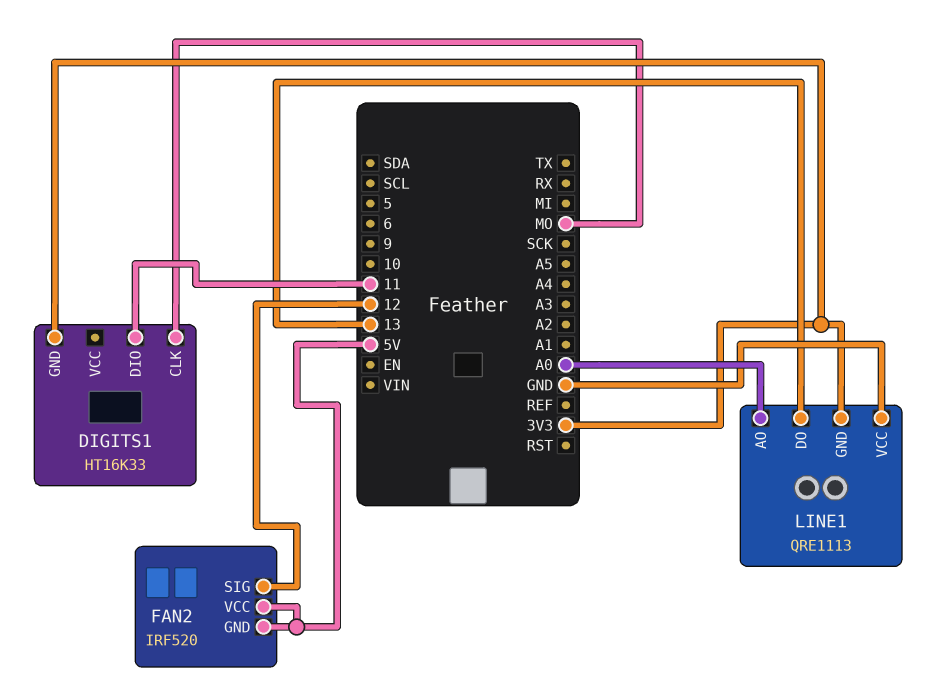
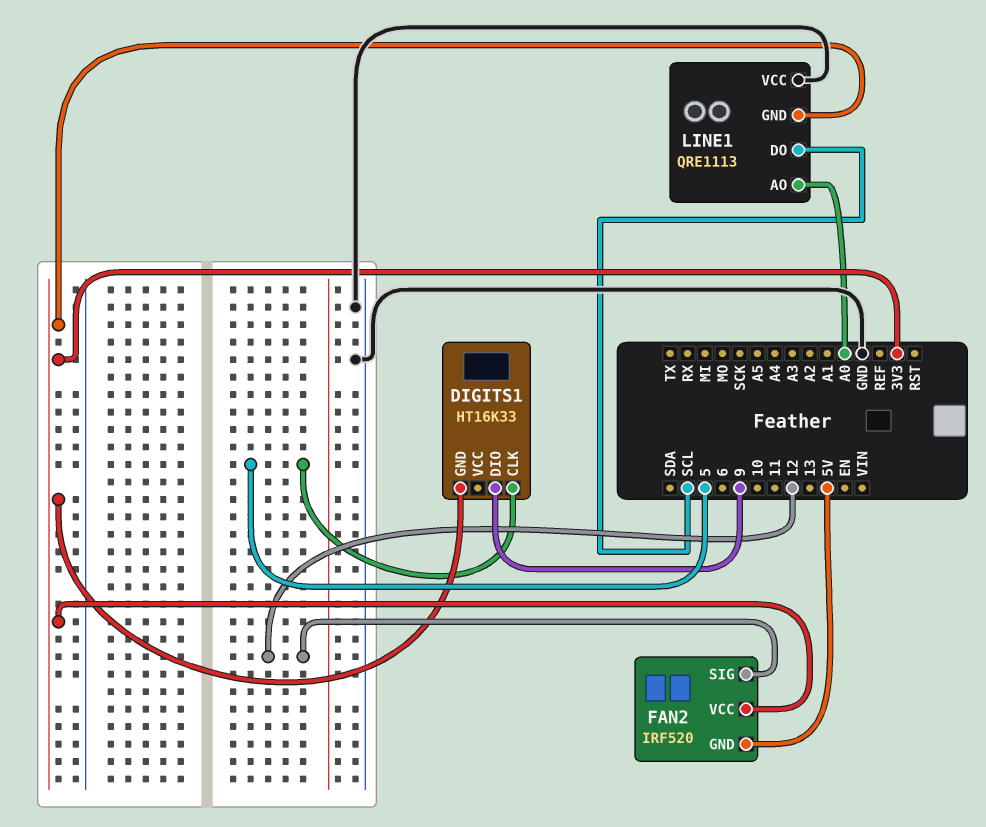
DIGITS1 pin CLK: MO -> 5
DIGITS1 pin DIO: 11 -> 9
FAN2 pin VCC: 5V -> 3V3
LINE1 pin DO: 13 -> SCL

